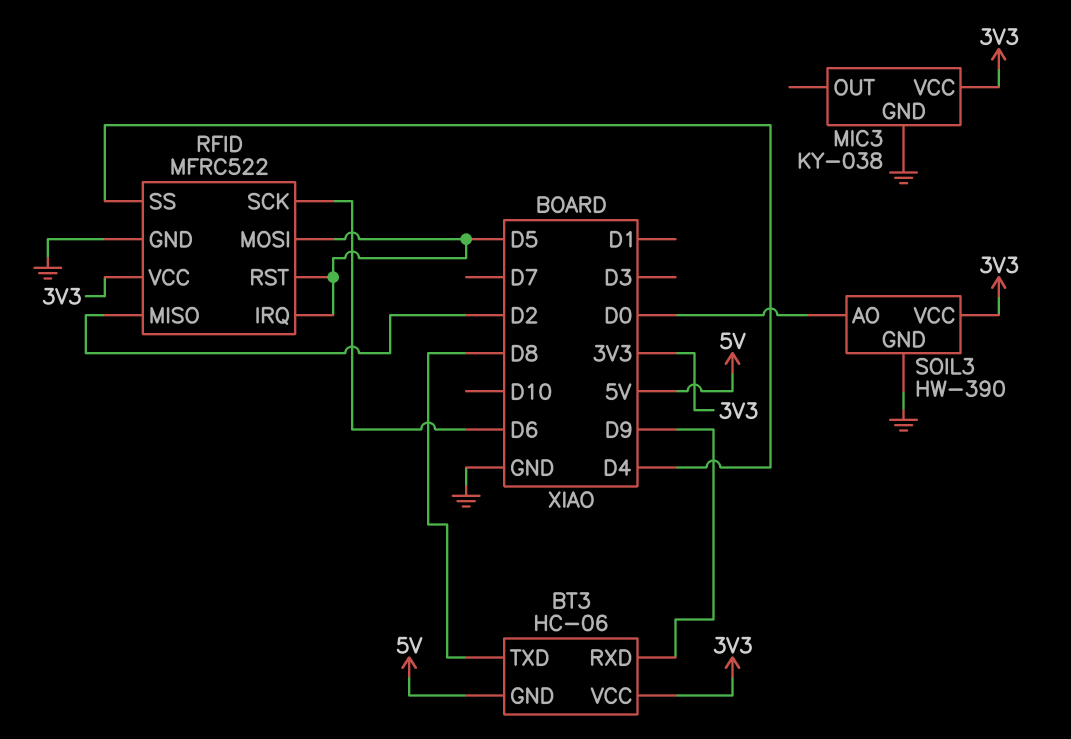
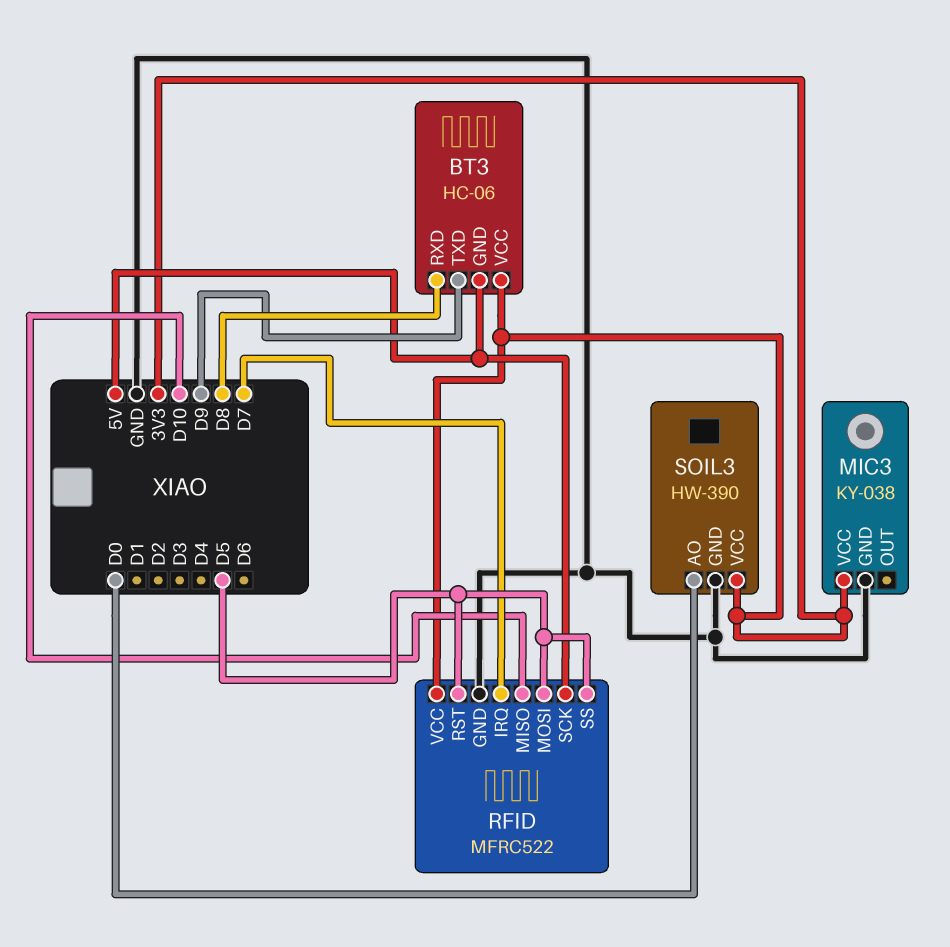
BT3 pin RXD: D9 -> D8
BT3 pin TXD: D8 -> D9
RFID pin IRQ: D5 -> D7
RFID pin MISO: D2 -> D10
RFID pin SCK: D6 -> 5V
RFID pin SS: D4 -> D5

